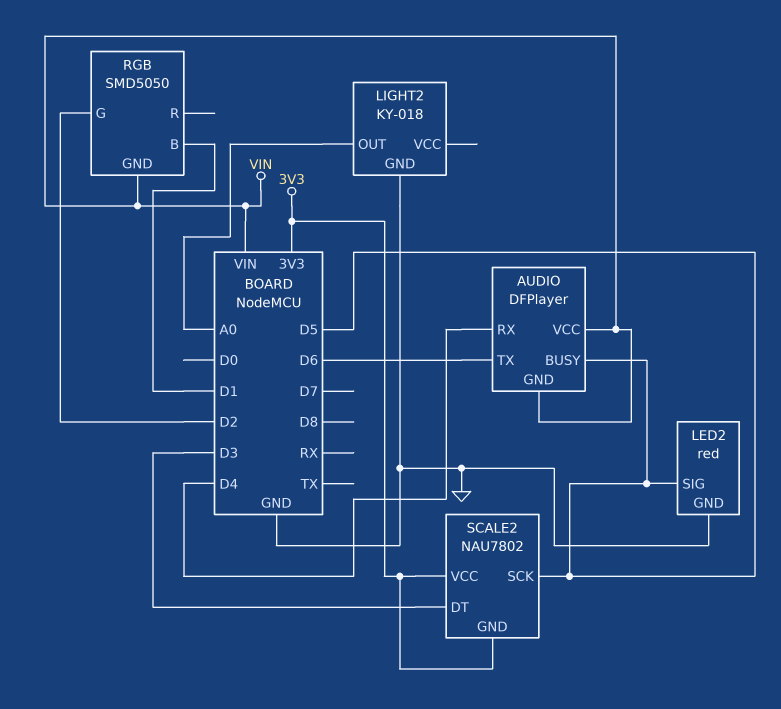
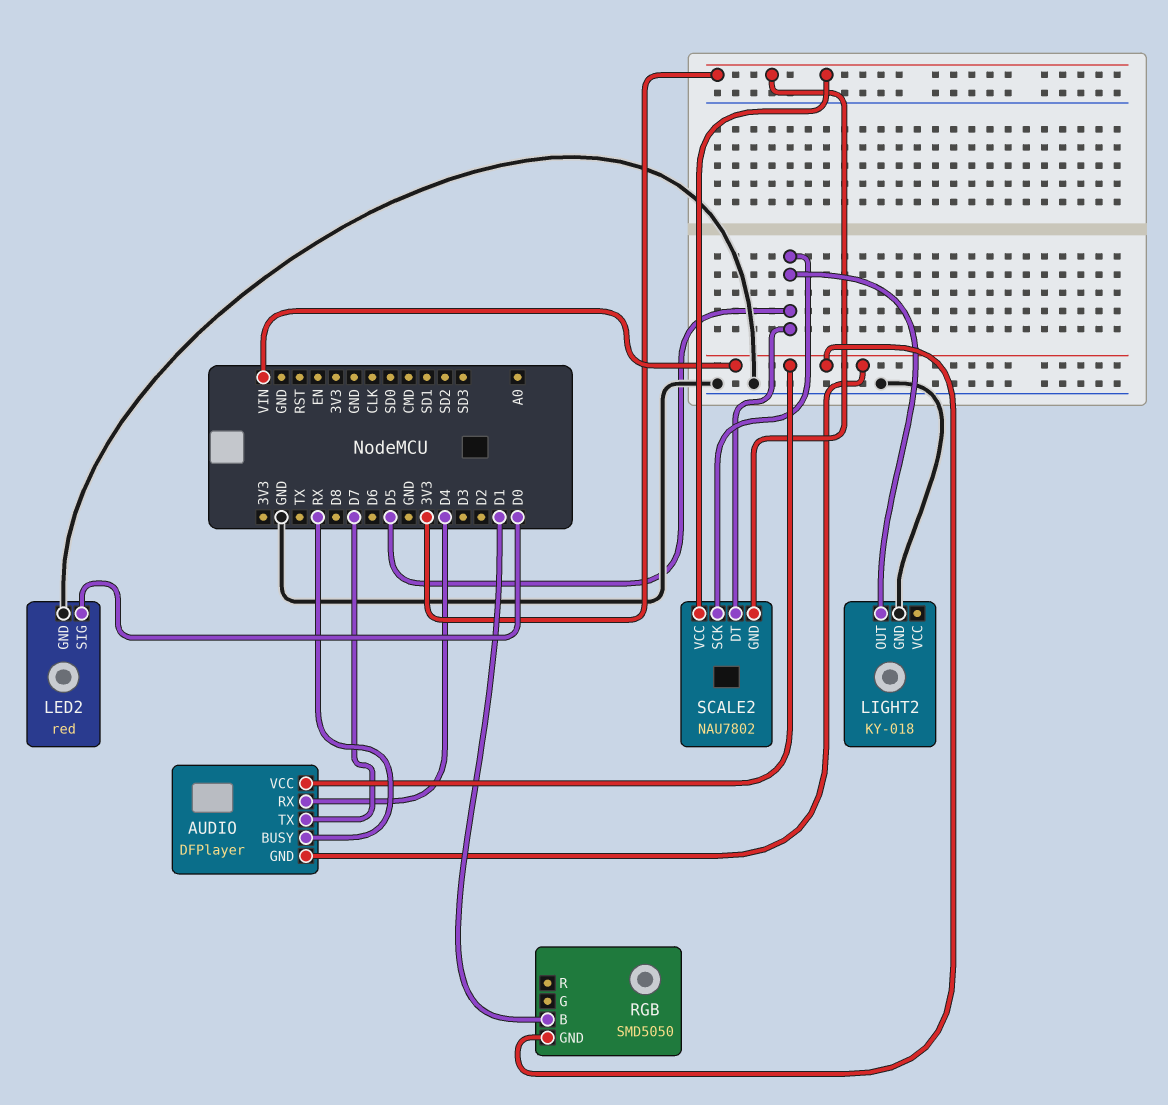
AUDIO pin BUSY: D5 -> RX
AUDIO pin TX: D6 -> D7
LED2 pin SIG: D5 -> D0
LIGHT2 pin OUT: A0 -> D5
RGB pin G: D2 -> none
SCALE2 pin DT: D3 -> D5

